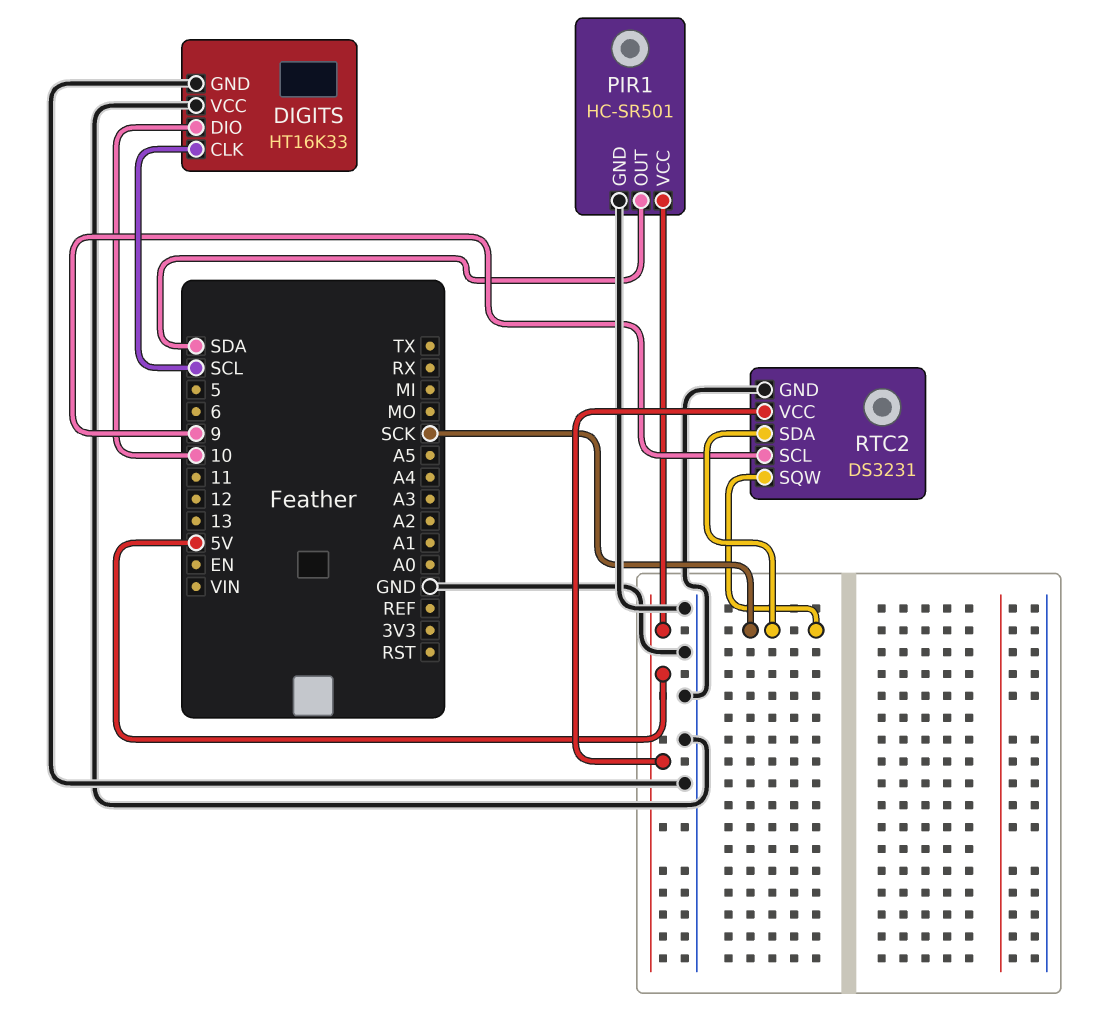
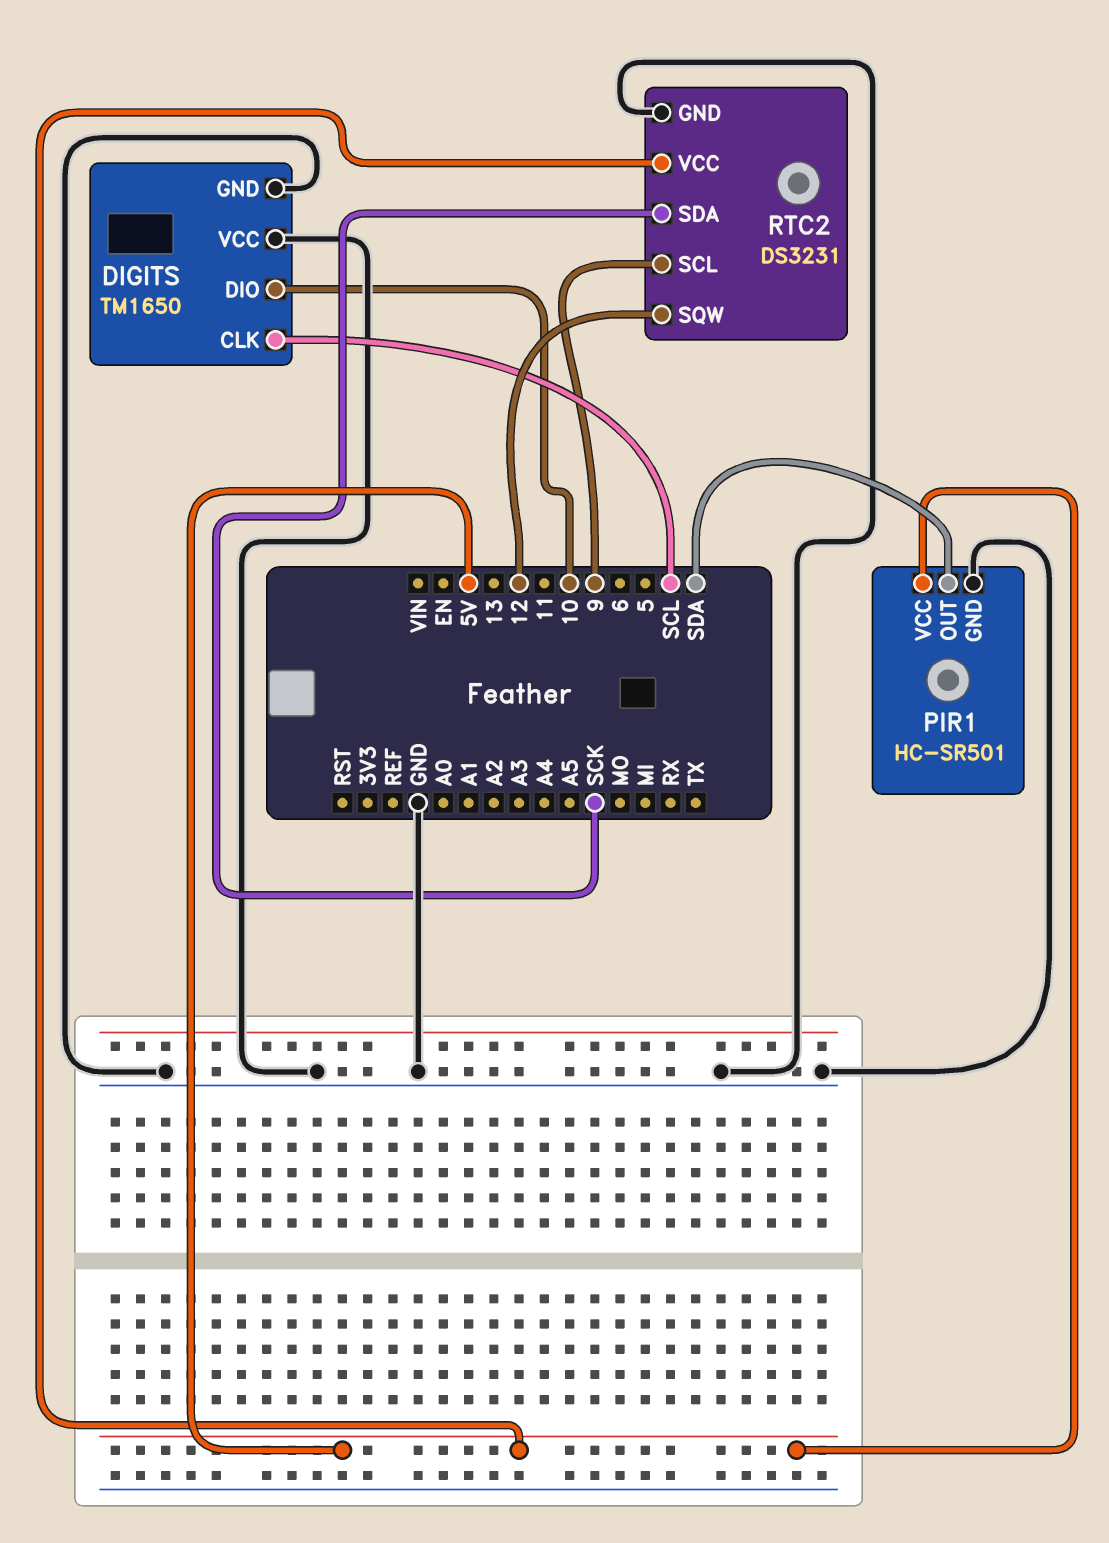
DIGITS: HT16K33 -> TM1650
RTC2 pin SQW: SCK -> 12

